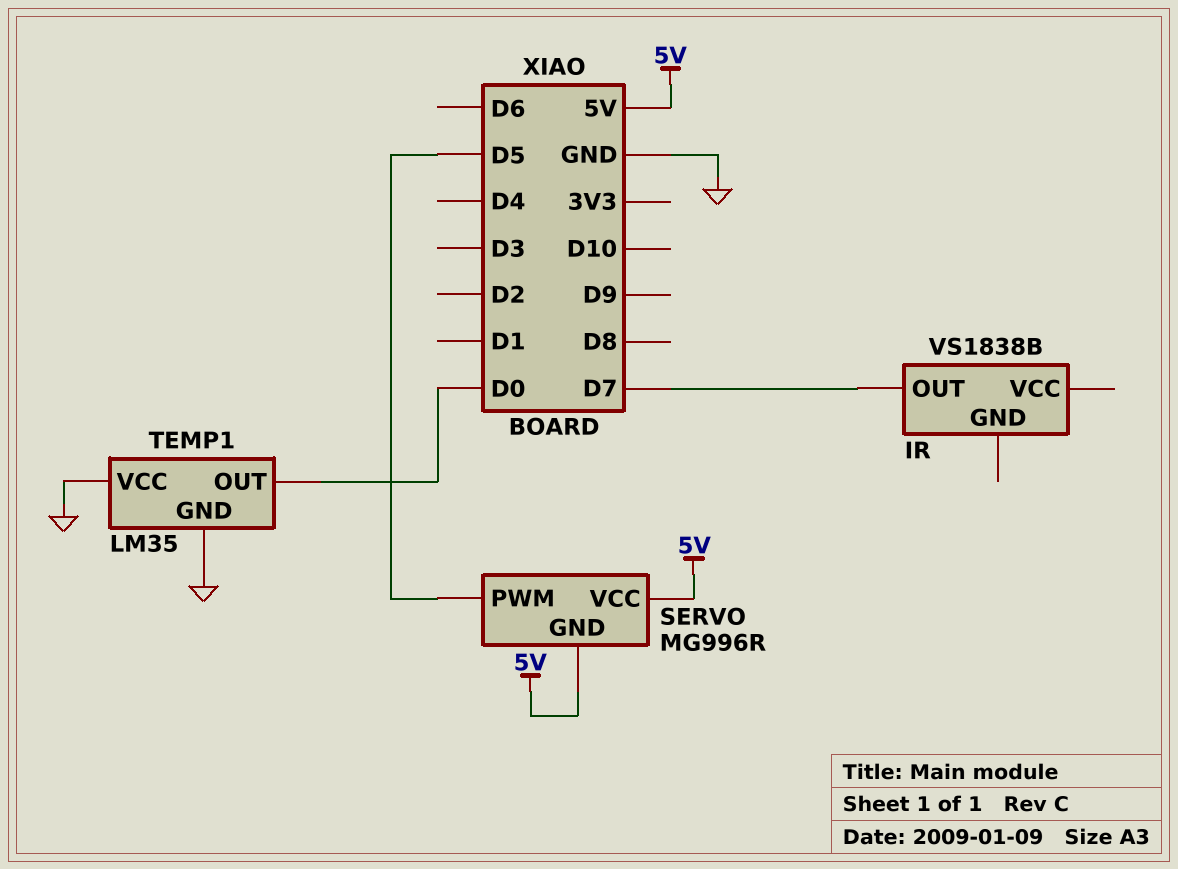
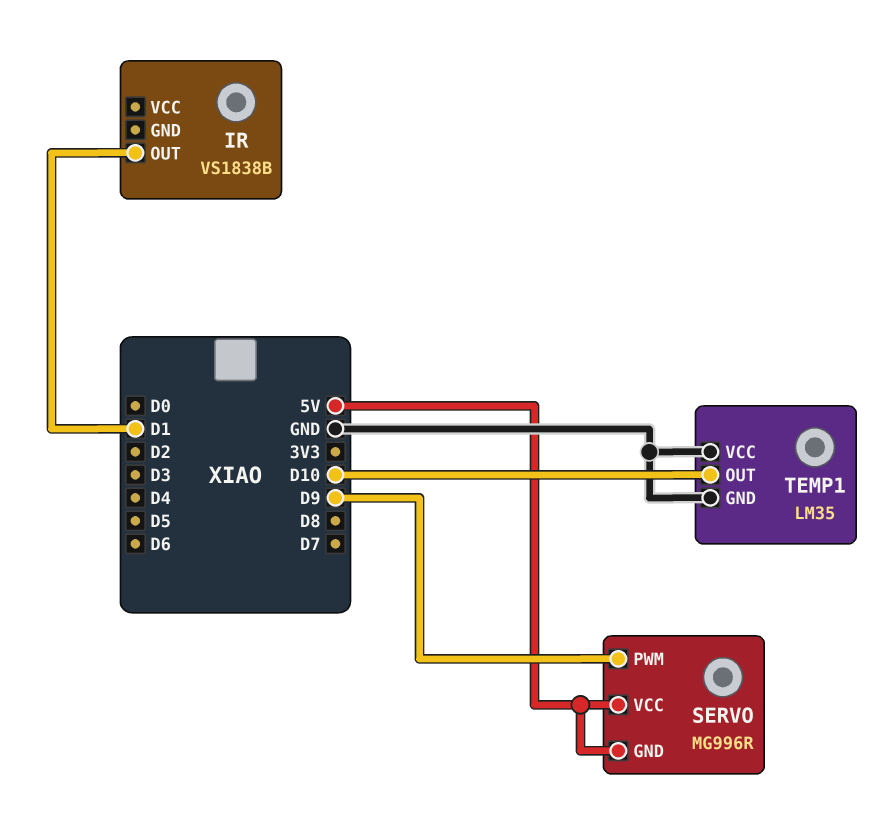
IR pin OUT: D7 -> D1
SERVO pin PWM: D5 -> D9
TEMP1 pin OUT: D0 -> D10

